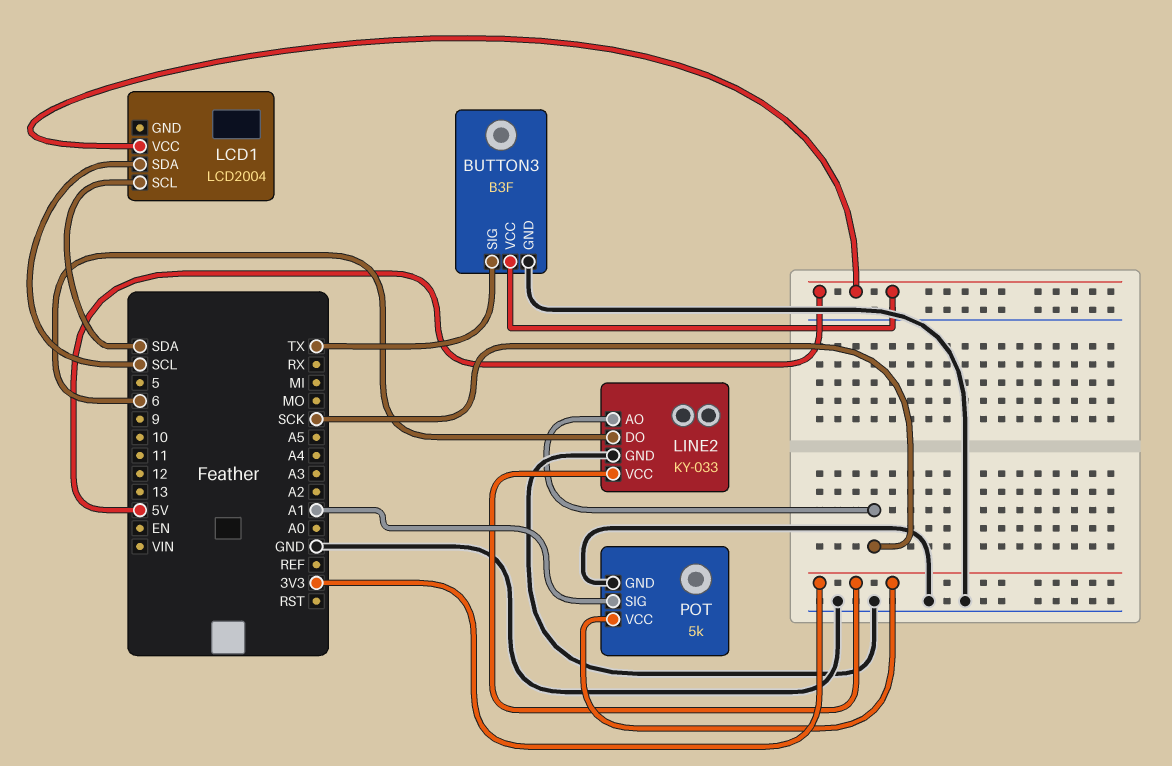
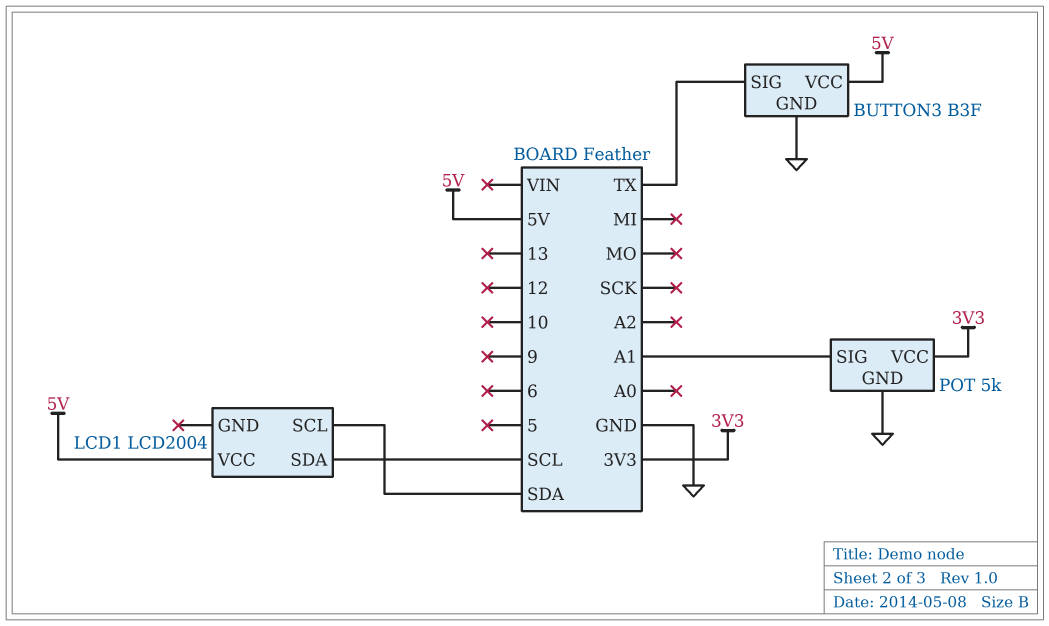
LINE2: KY-033 -> none
LINE2 pin AO: SCK -> none
LINE2 pin DO: 6 -> none
LINE2 pin GND: GND -> none
LINE2 pin VCC: 3V3 -> none

